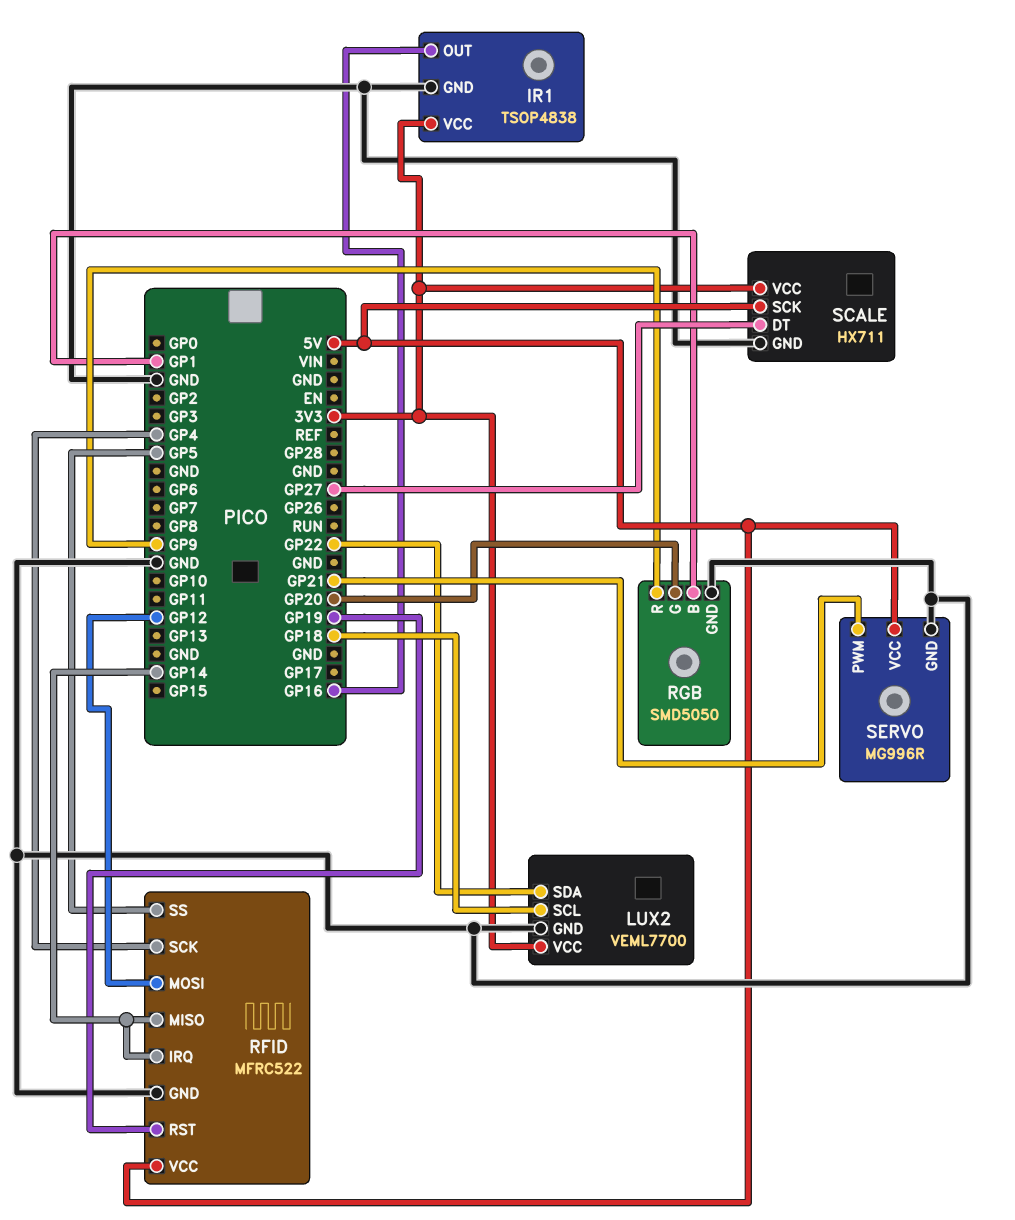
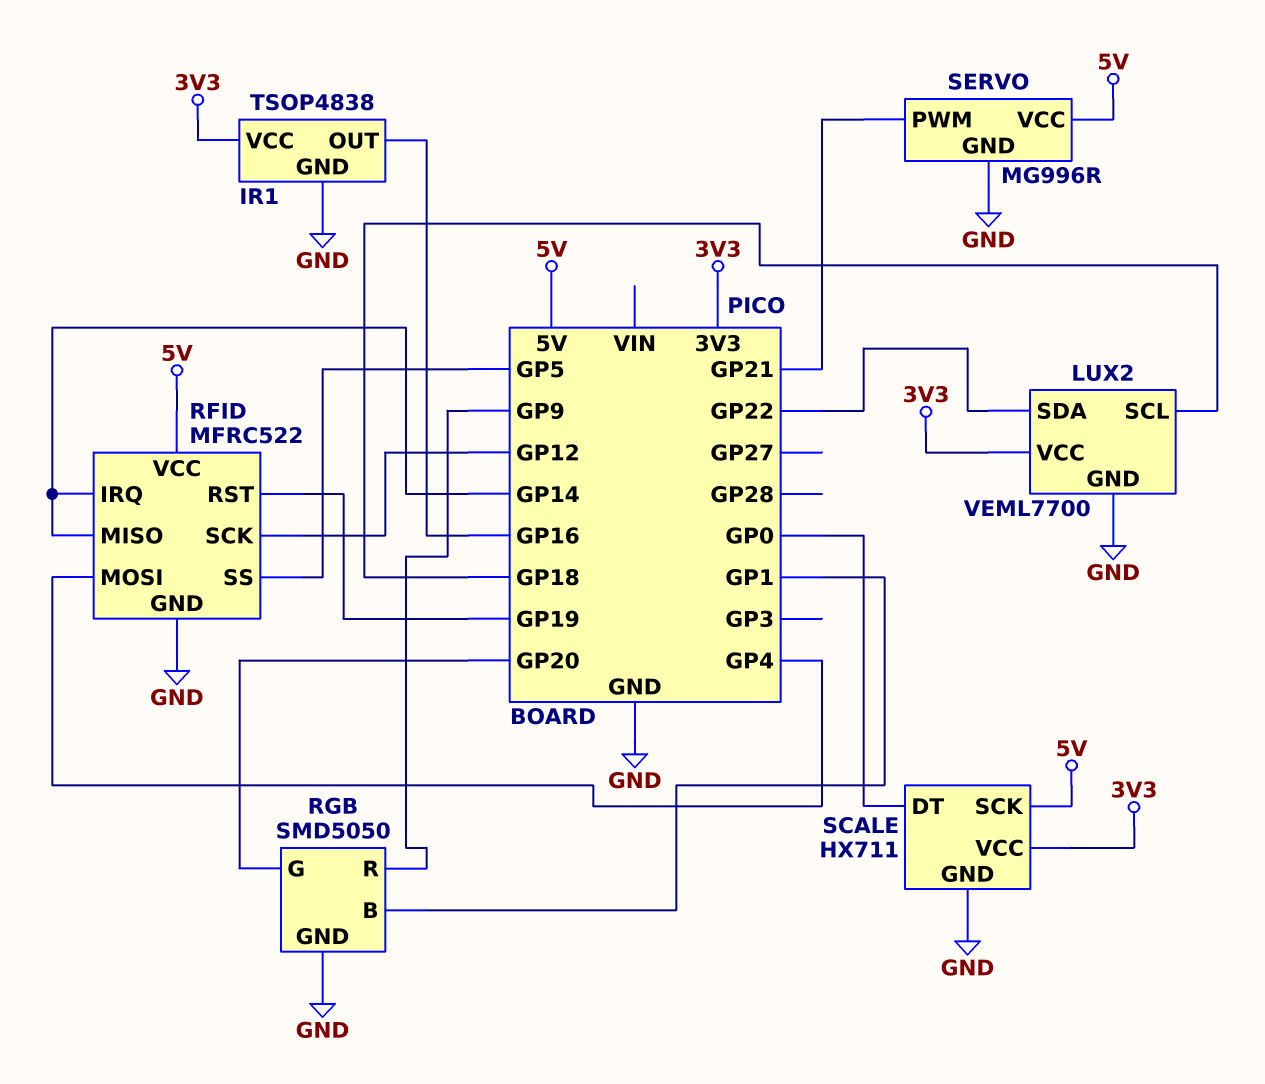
RFID pin MOSI: GP12 -> GP4
RFID pin SCK: GP4 -> GP12
SCALE pin DT: GP27 -> GP0

